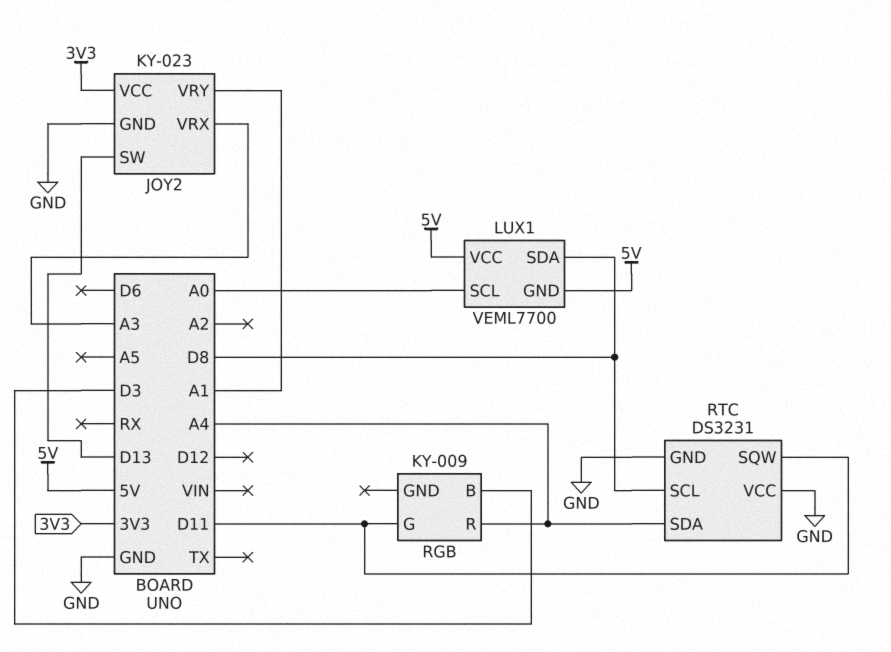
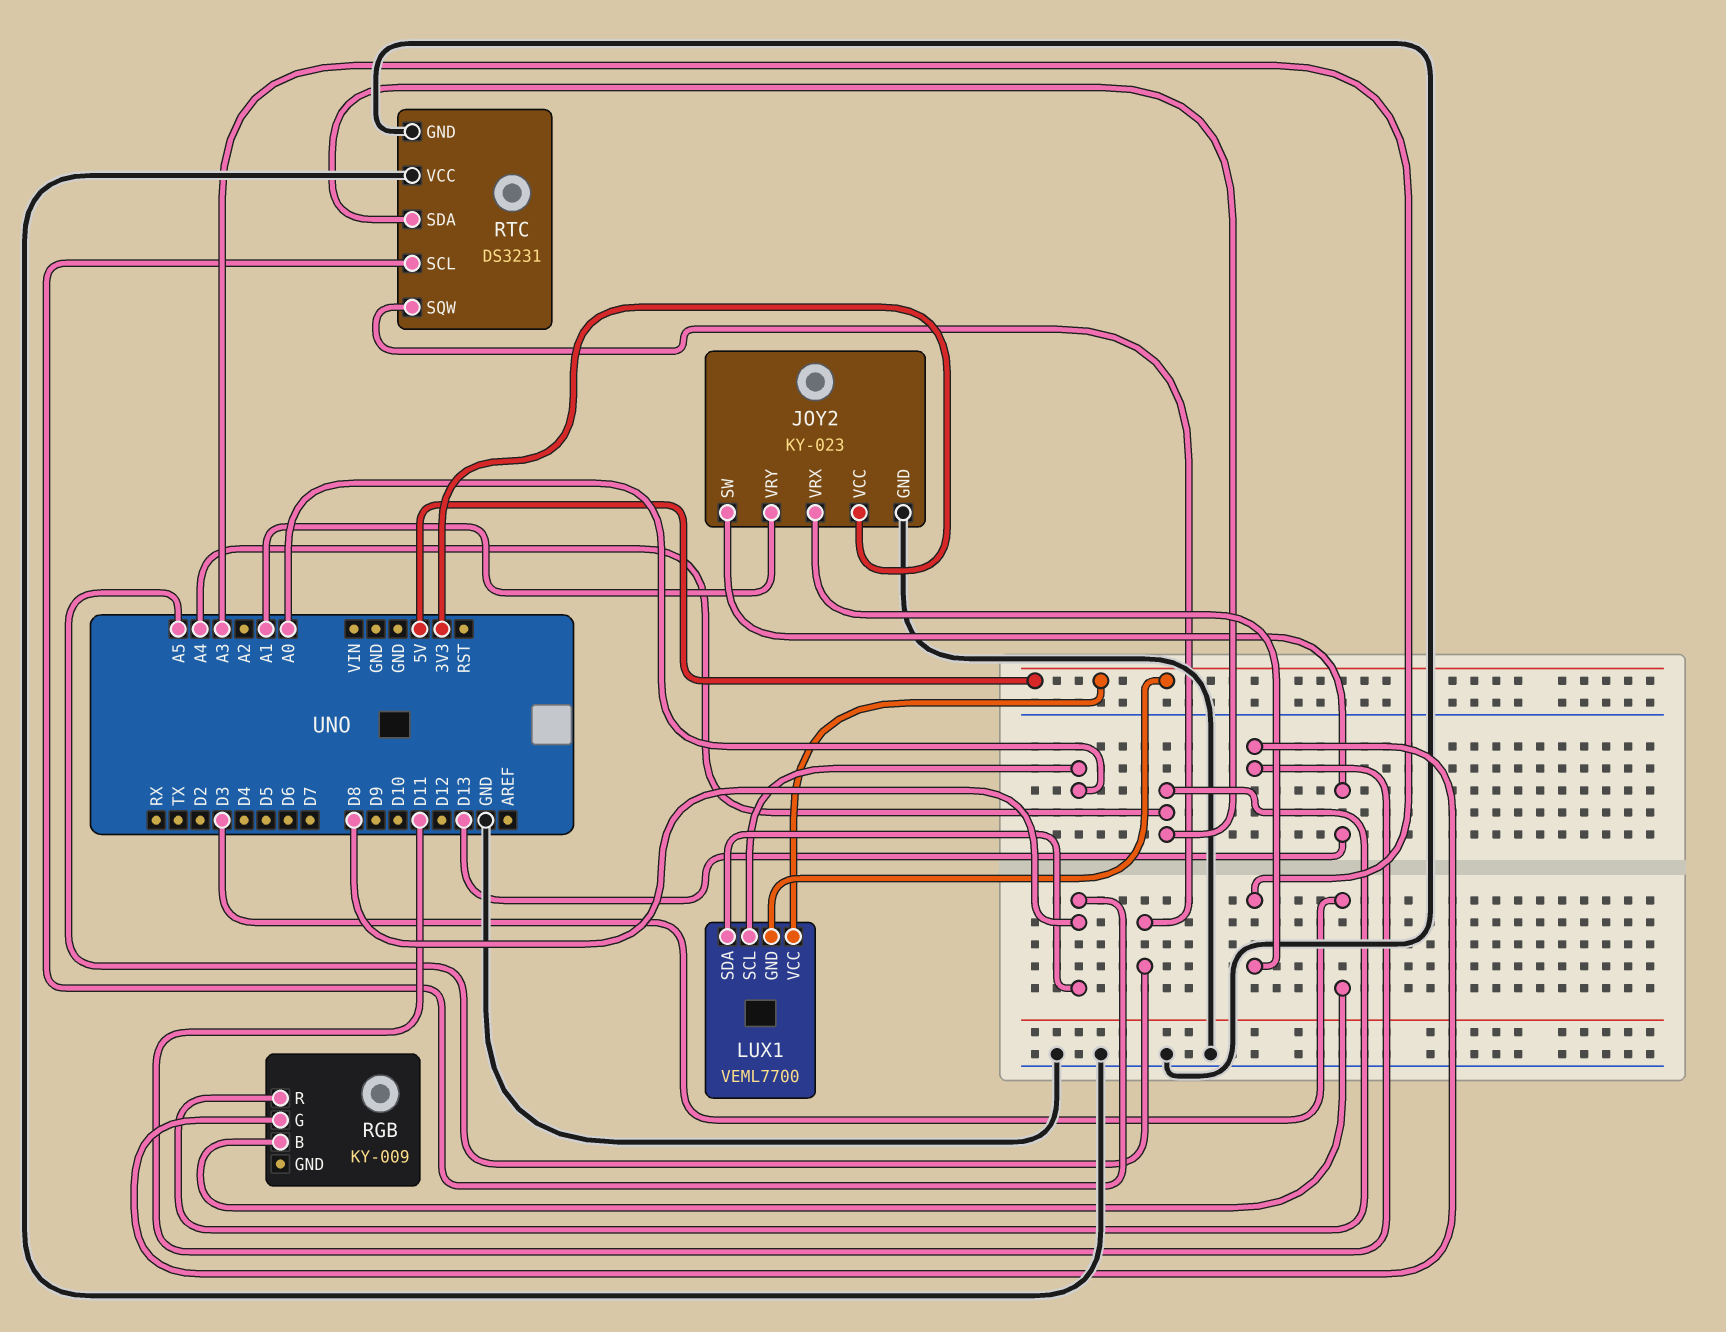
RTC pin SQW: D11 -> A5

